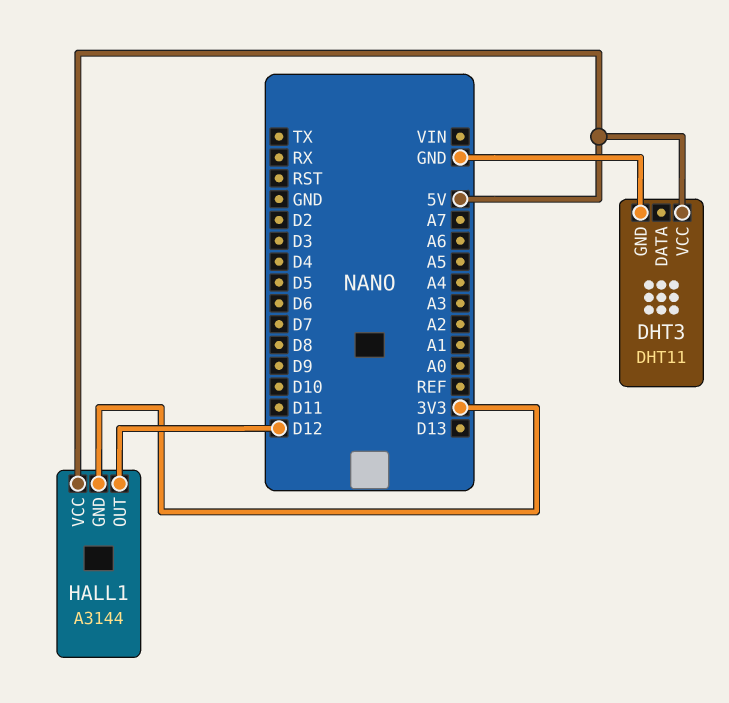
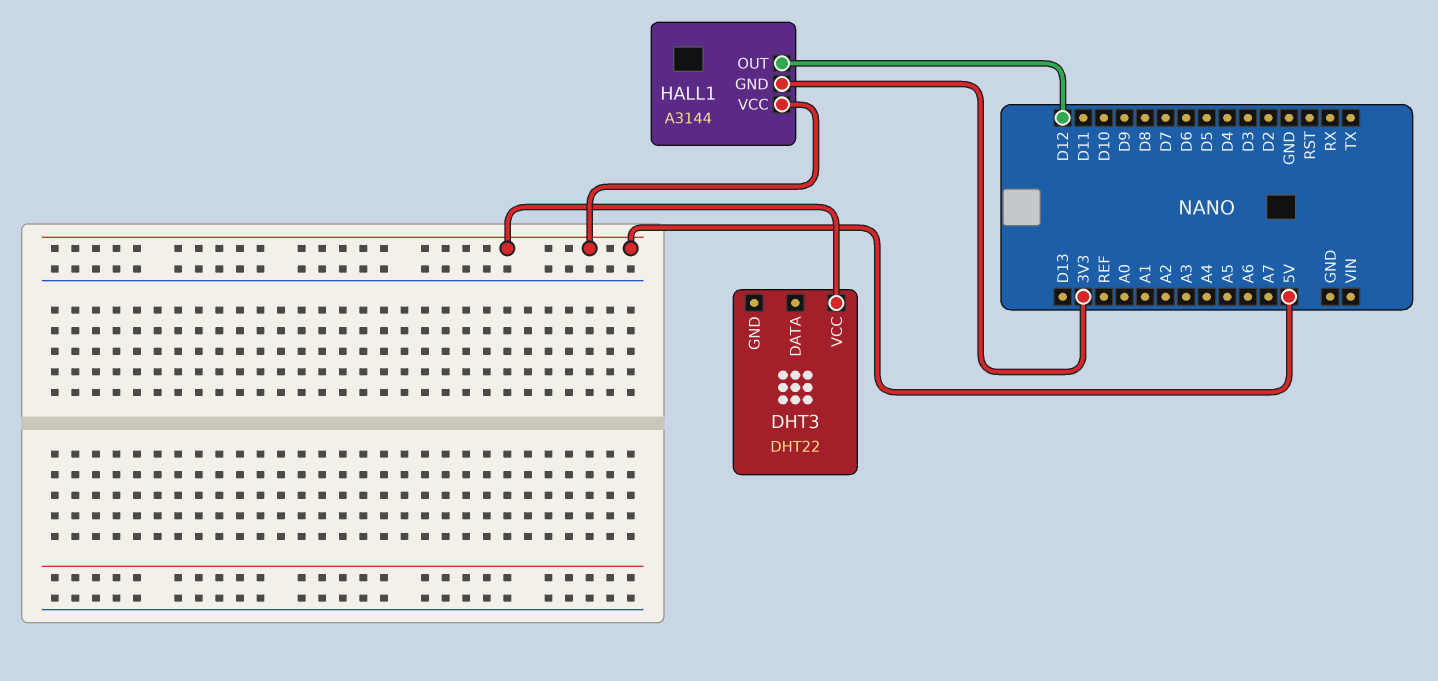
DHT3: DHT11 -> DHT22
DHT3 pin GND: GND -> none

